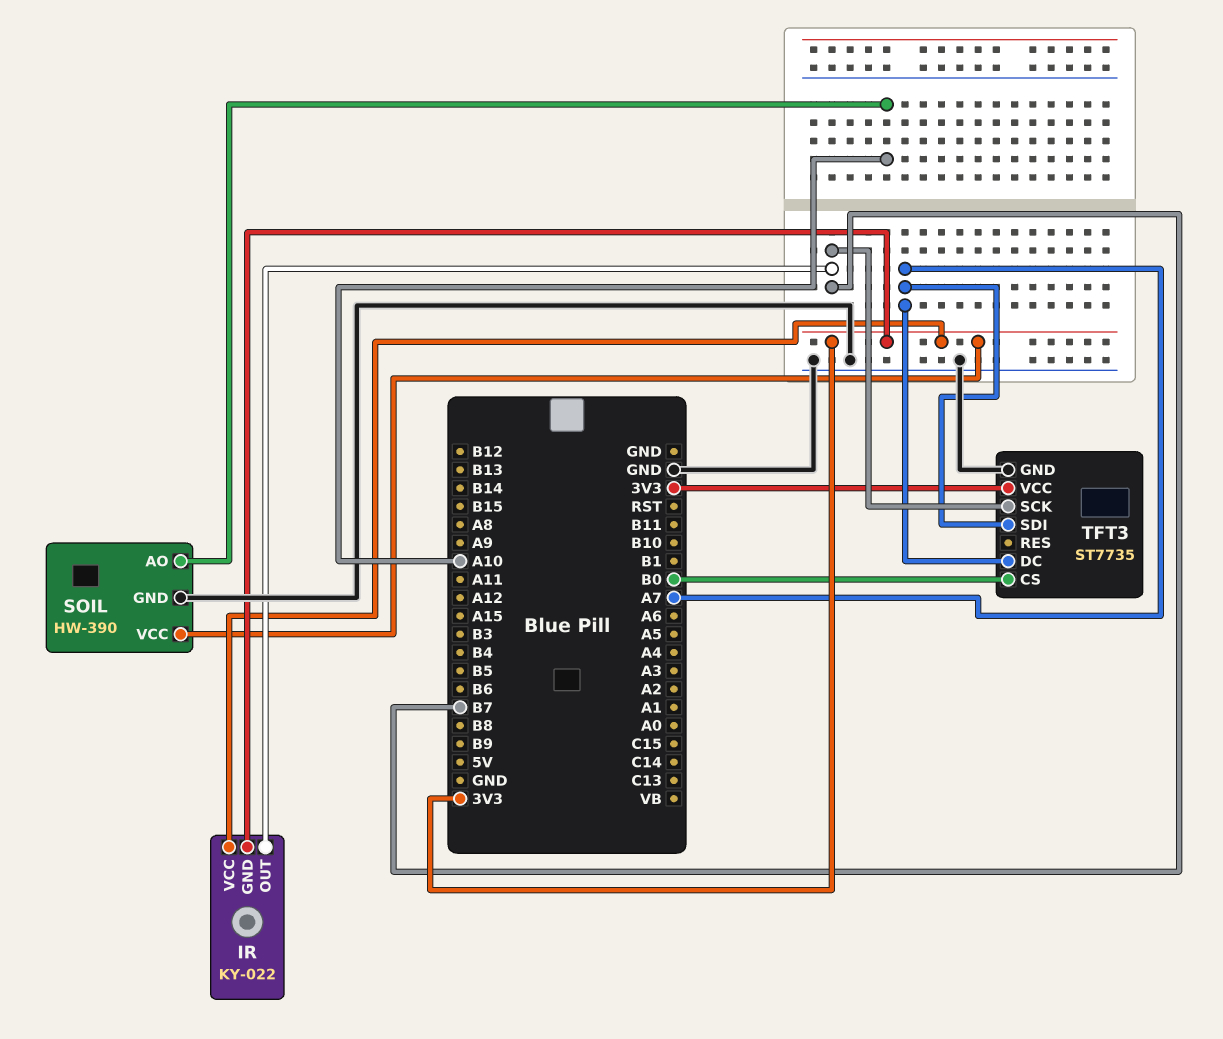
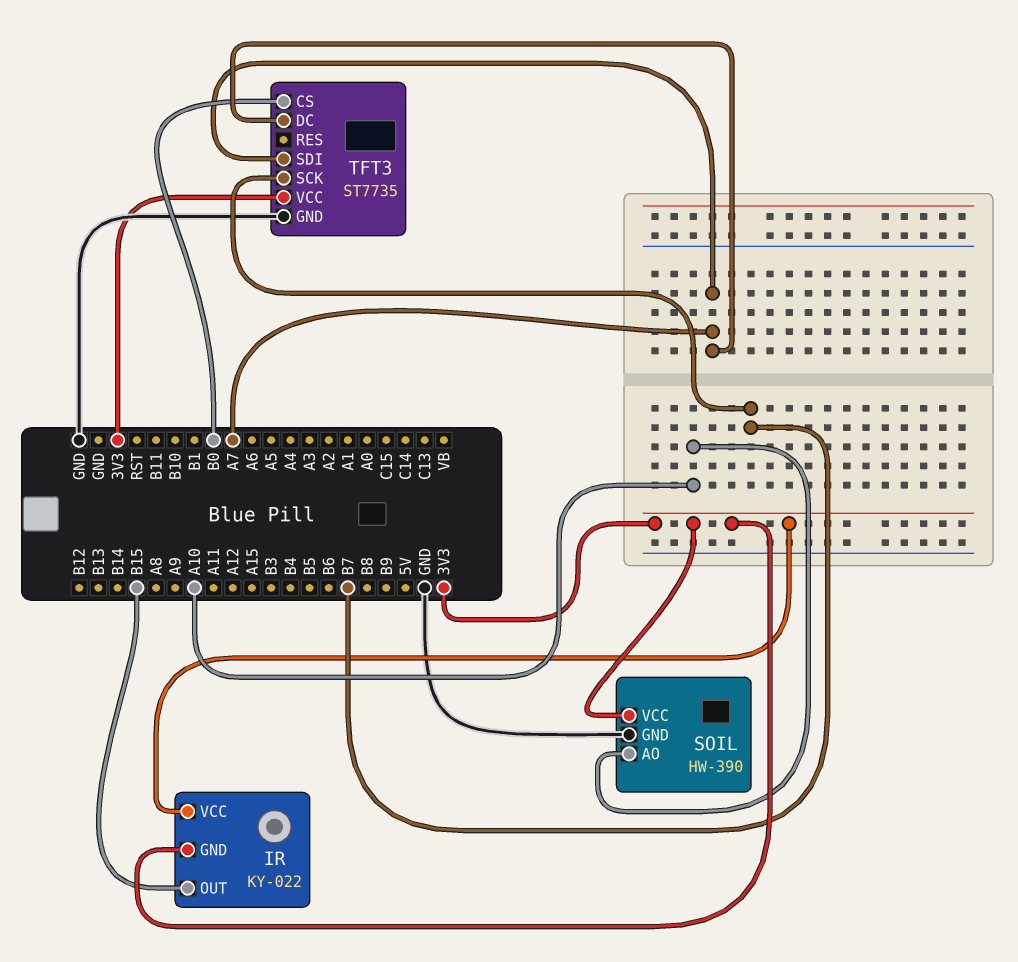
IR pin OUT: B7 -> B15

